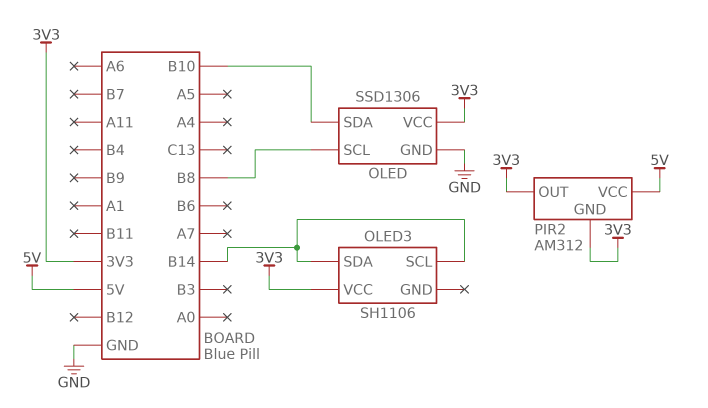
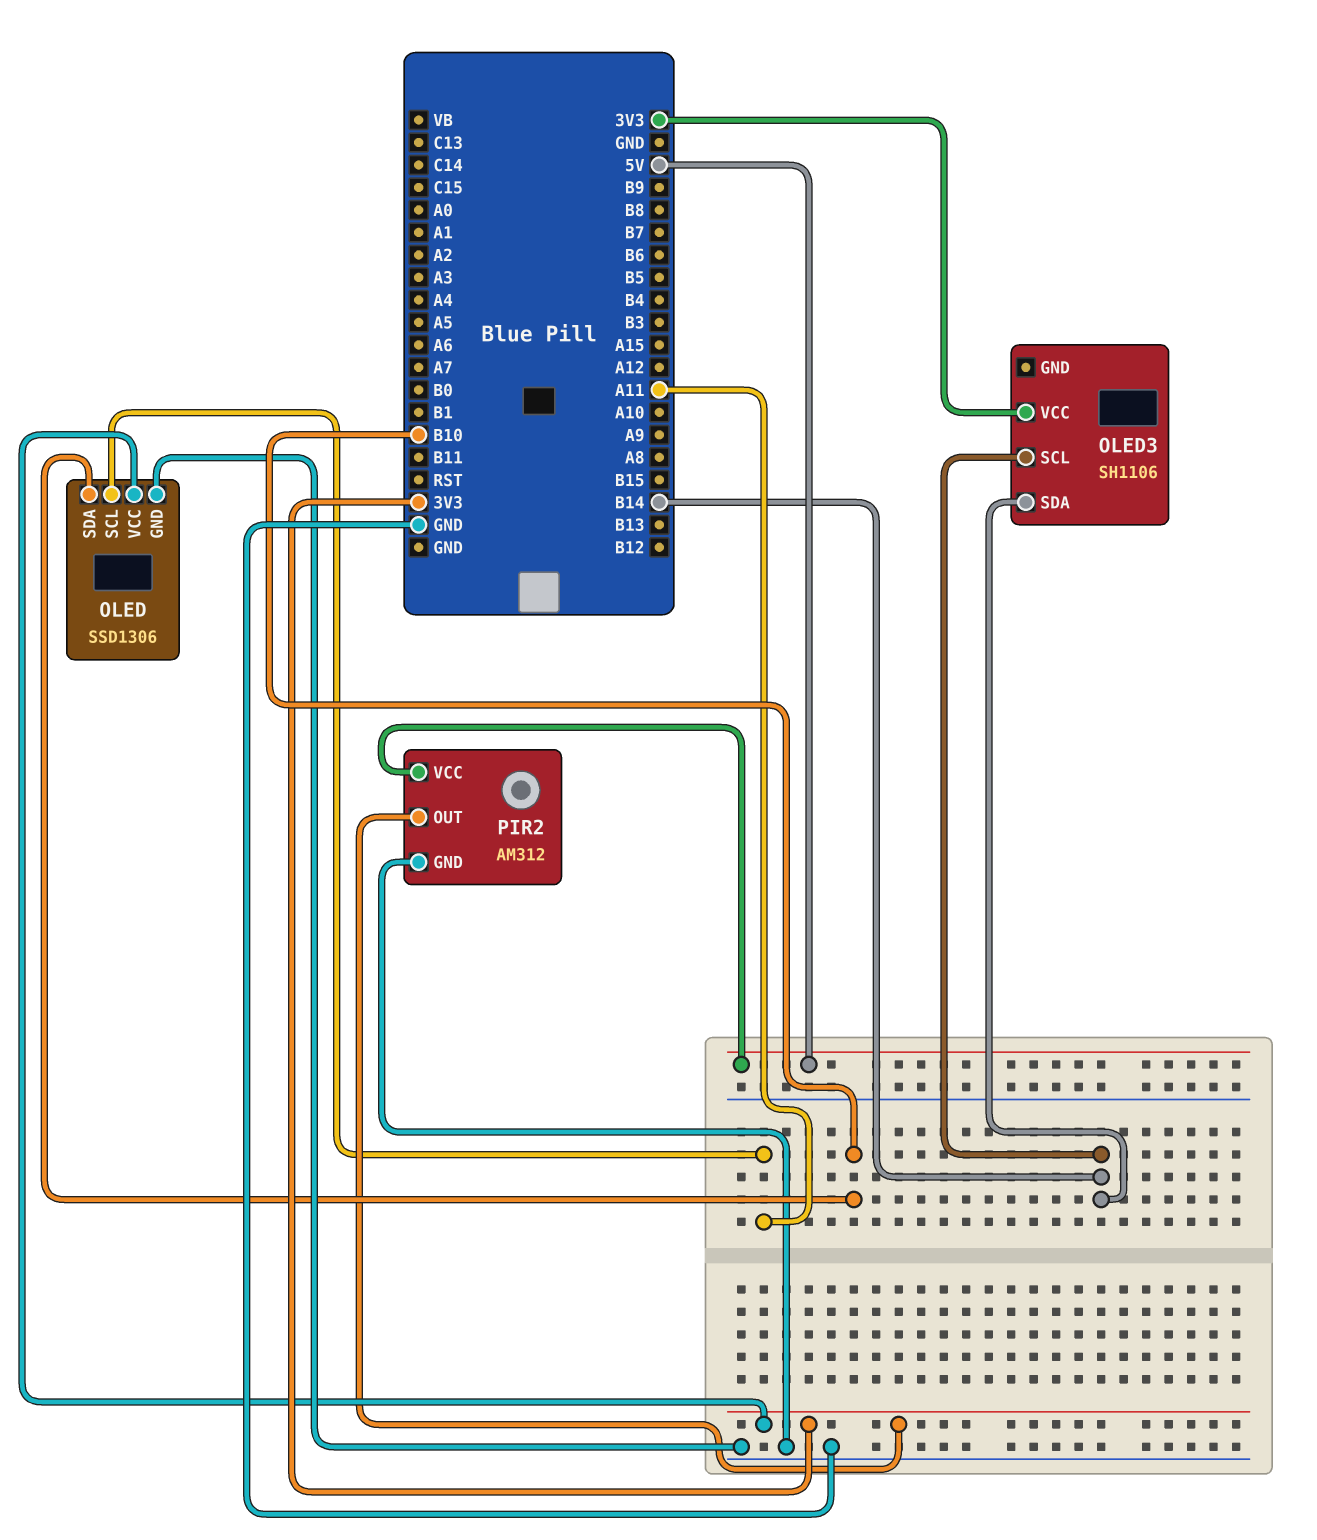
OLED pin SCL: B8 -> A11
PIR2 pin GND: 3V3 -> GND

